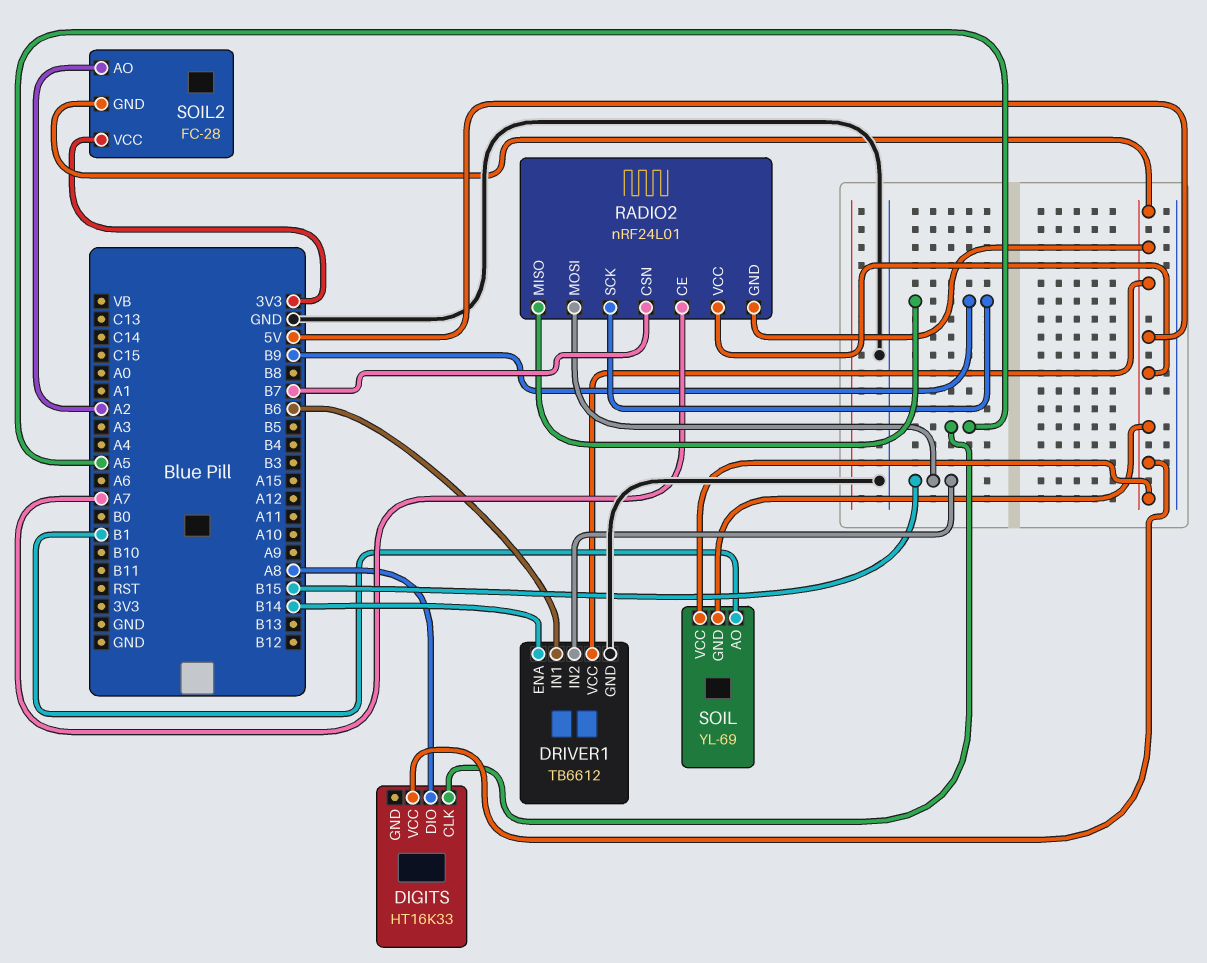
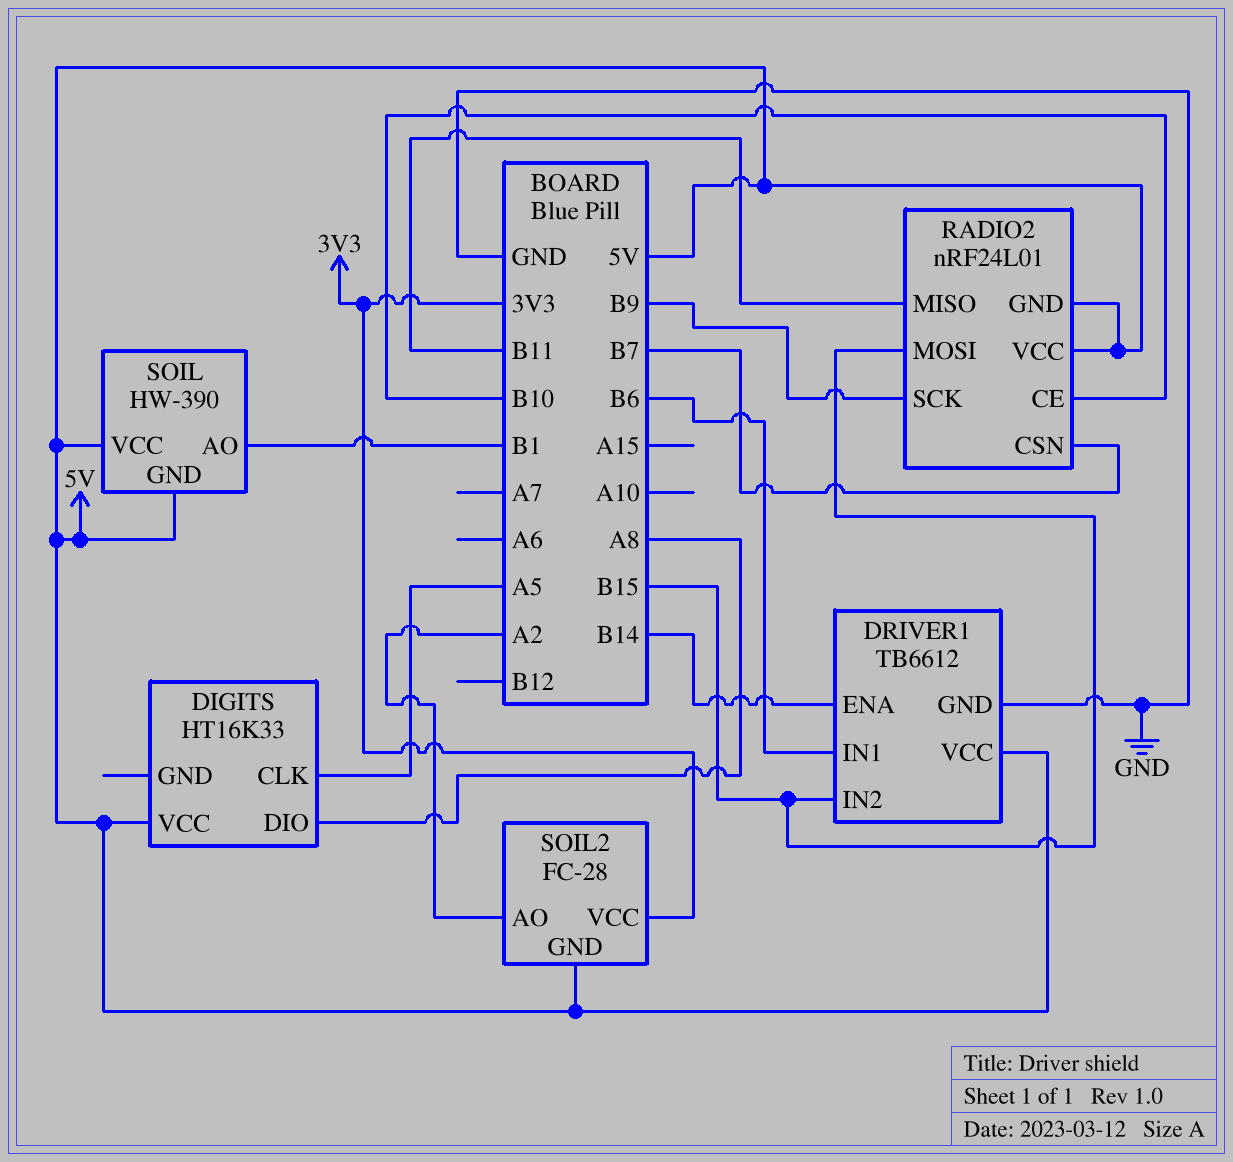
RADIO2 pin CE: A7 -> B10
RADIO2 pin MISO: B9 -> B11
SOIL: YL-69 -> HW-390

